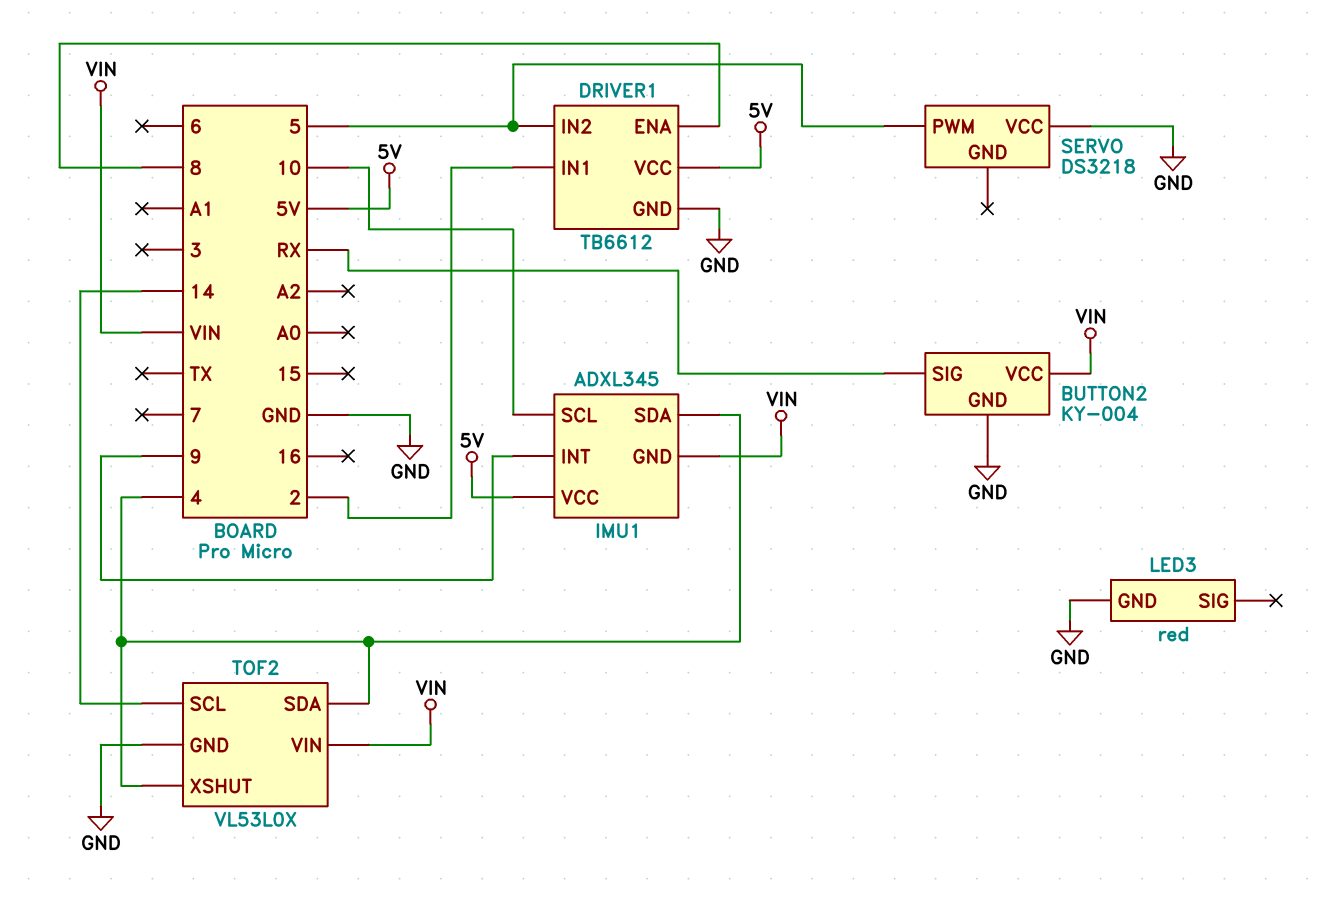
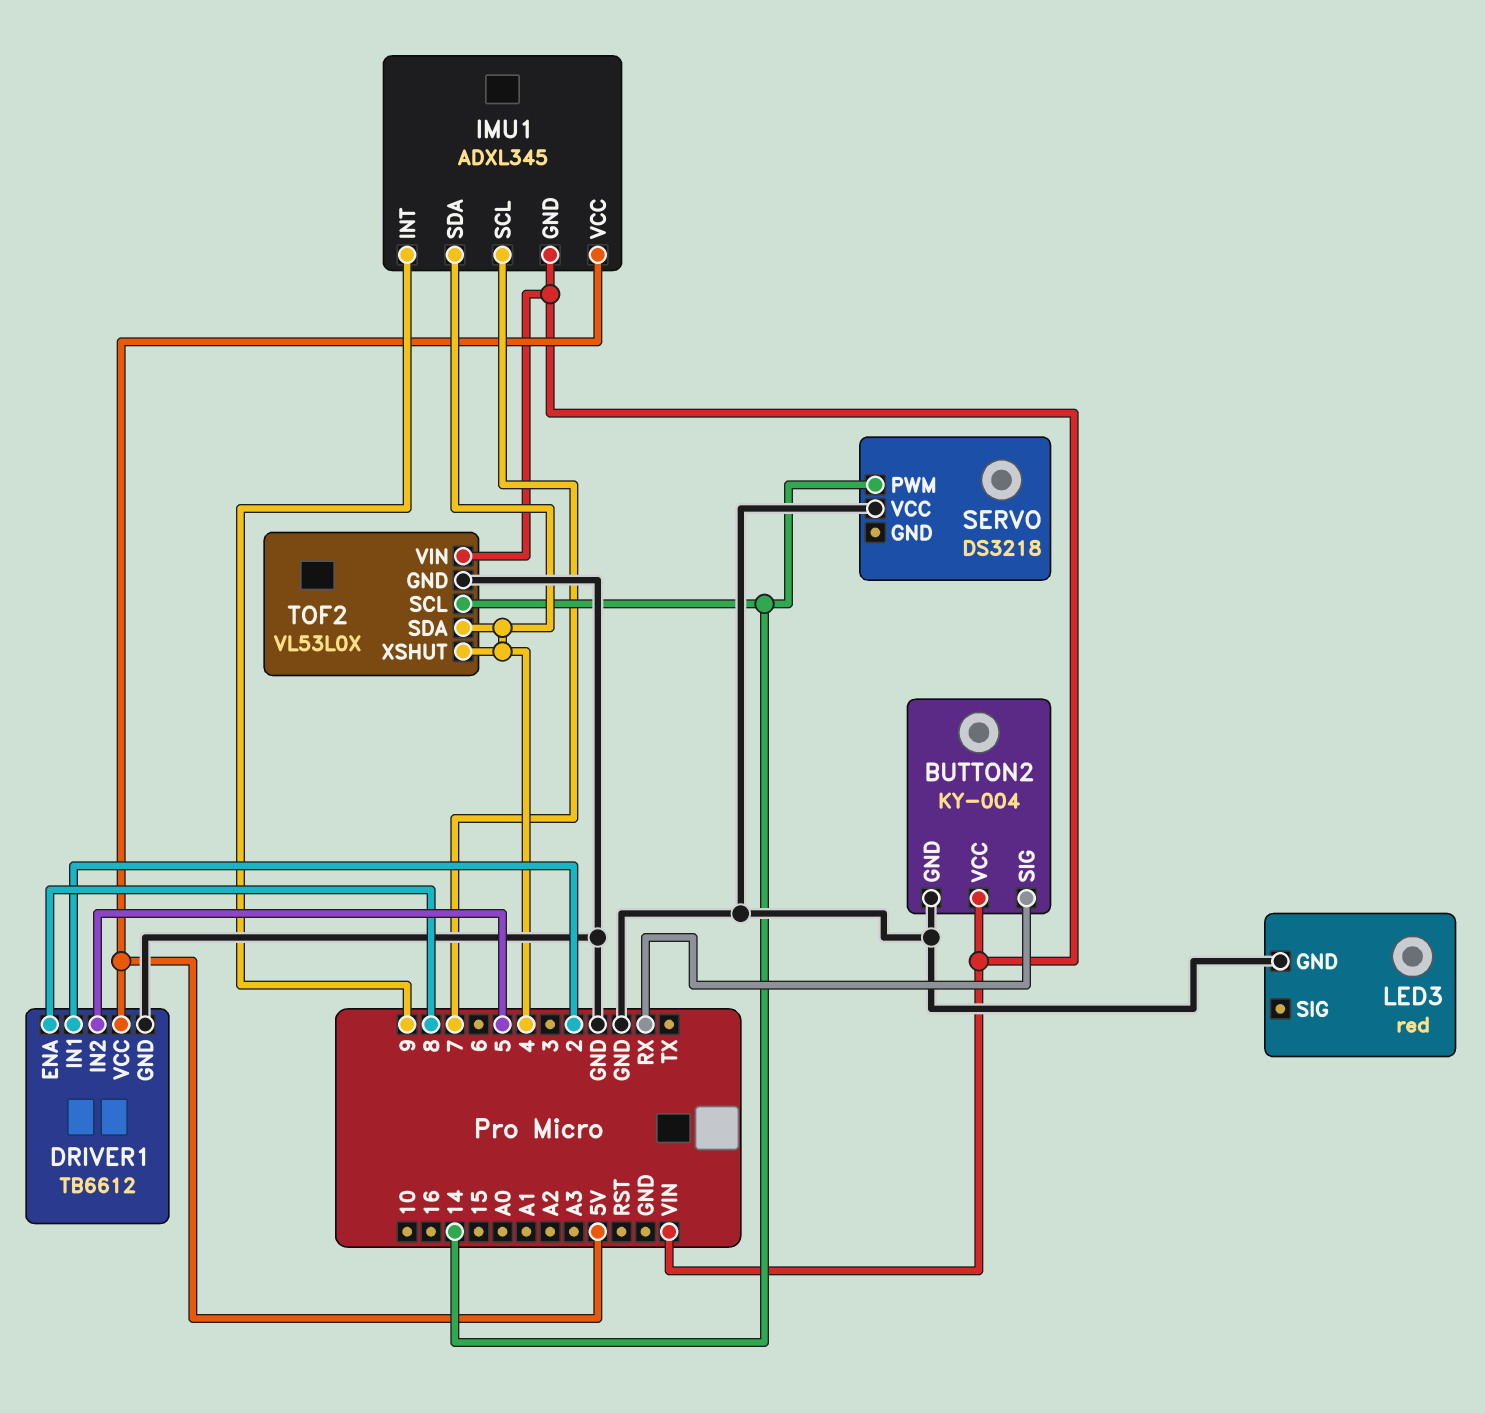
IMU1 pin SCL: 10 -> 7
SERVO pin PWM: 5 -> 14

